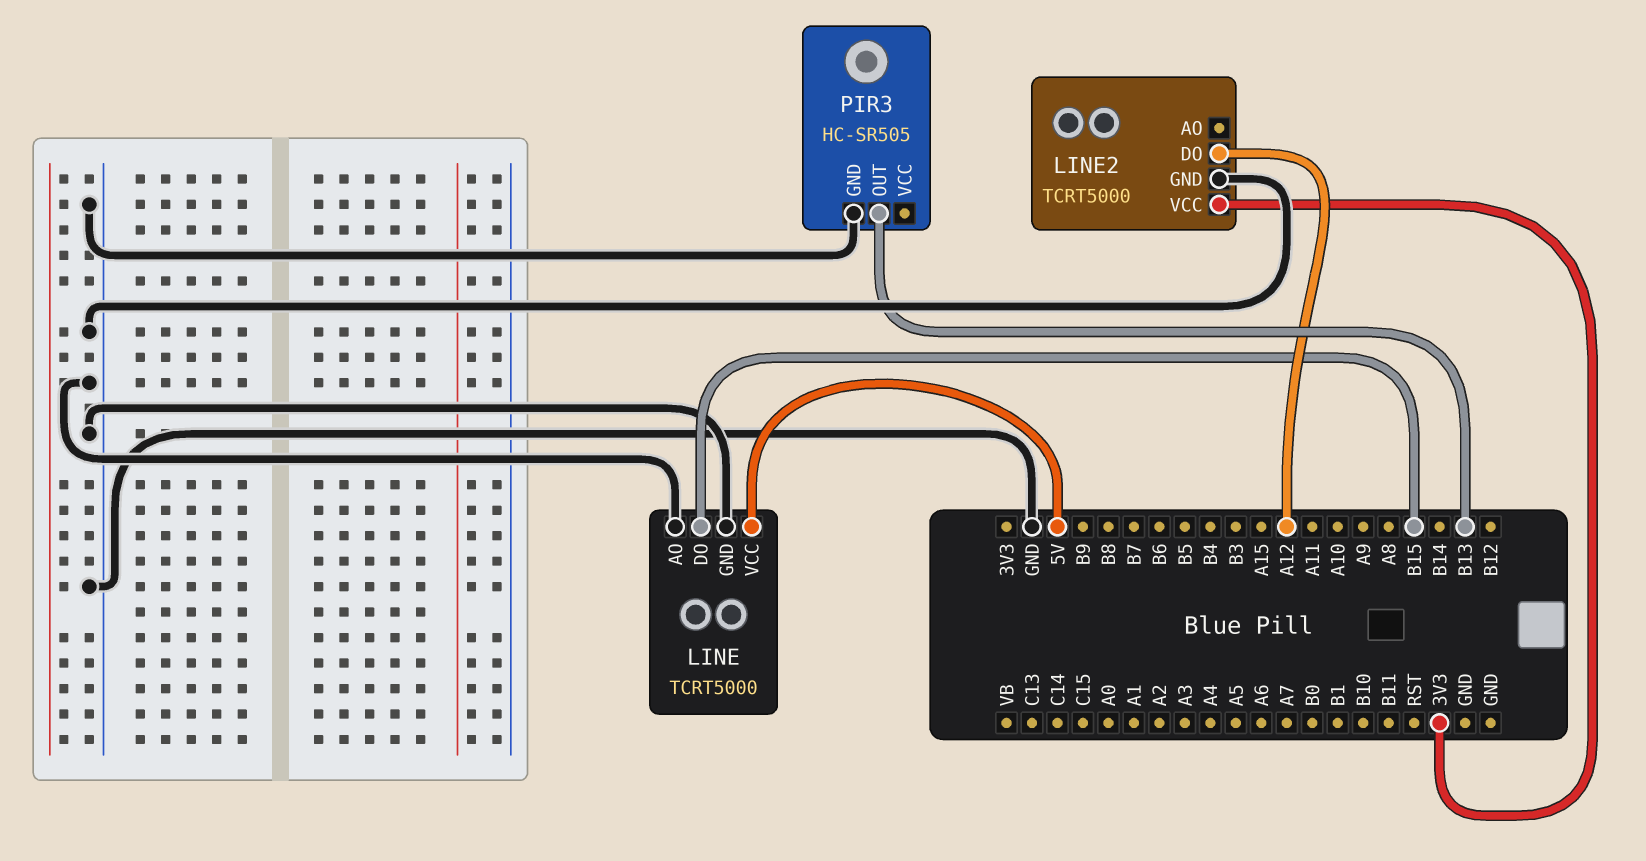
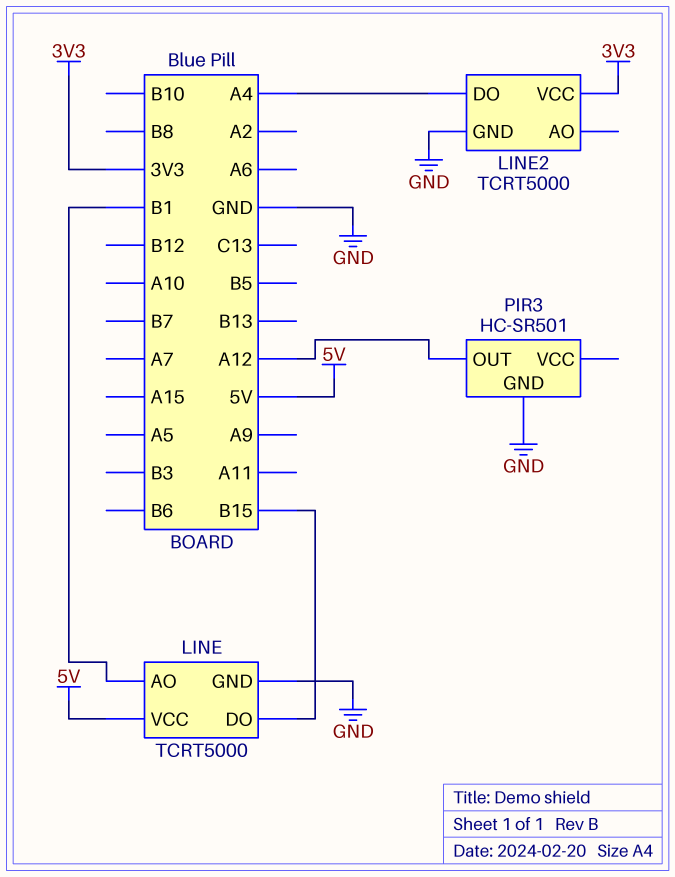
LINE pin AO: GND -> B1
LINE2 pin DO: A12 -> A4
PIR3: HC-SR505 -> HC-SR501
PIR3 pin OUT: B13 -> A12

